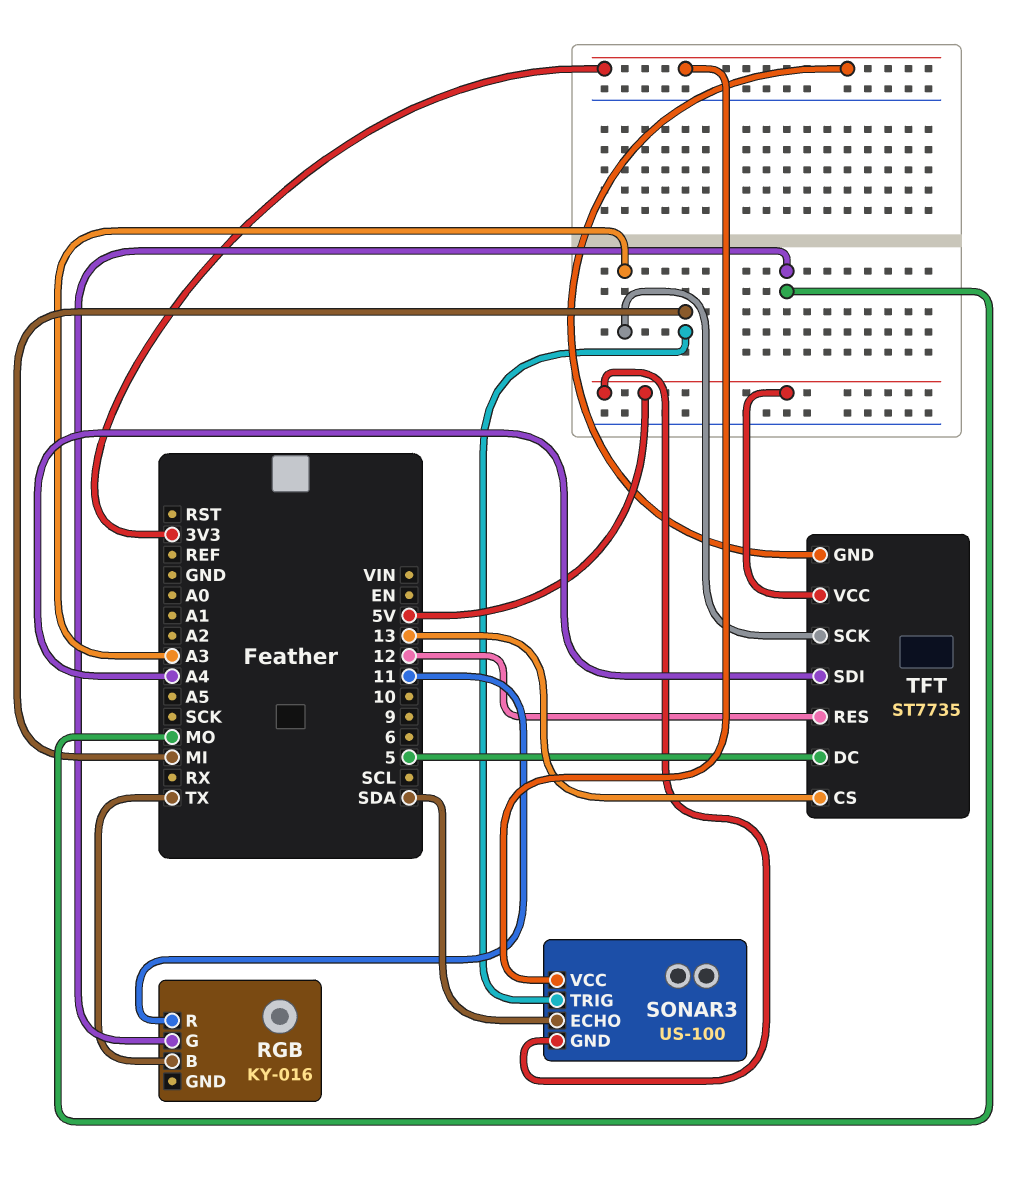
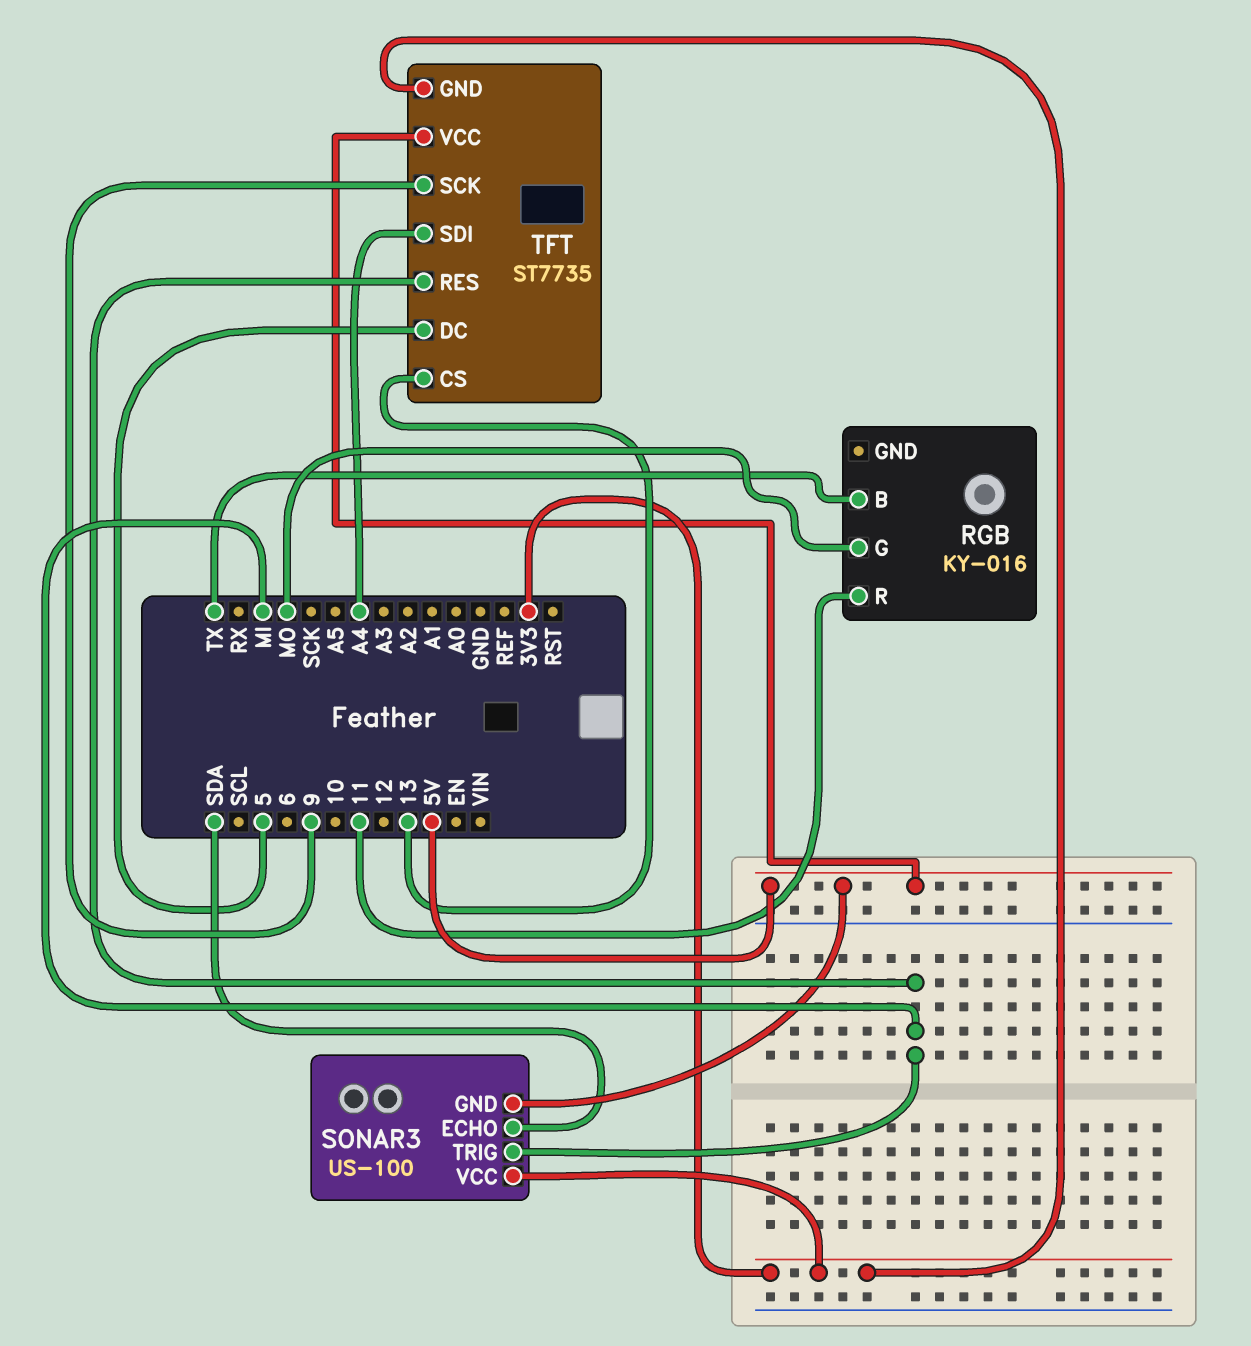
TFT pin RES: 12 -> MI
TFT pin SCK: A3 -> 9

